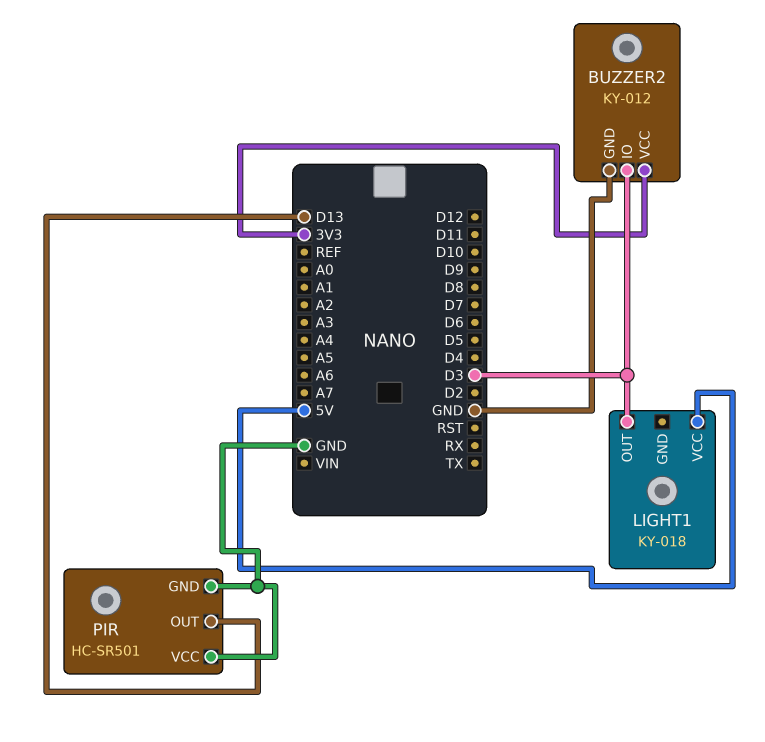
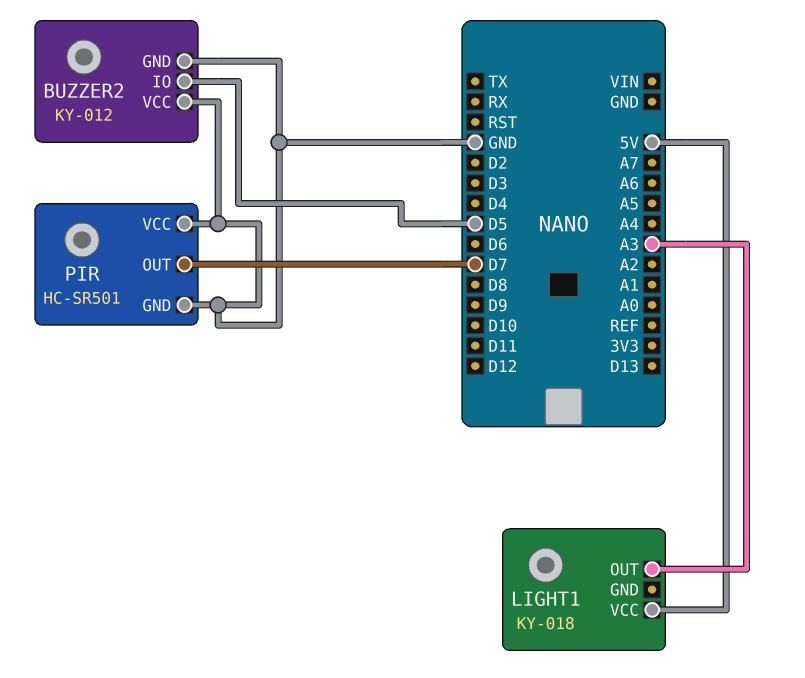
BUZZER2 pin IO: D3 -> D5
BUZZER2 pin VCC: 3V3 -> GND
LIGHT1 pin OUT: D3 -> A3
PIR pin OUT: D13 -> D7

